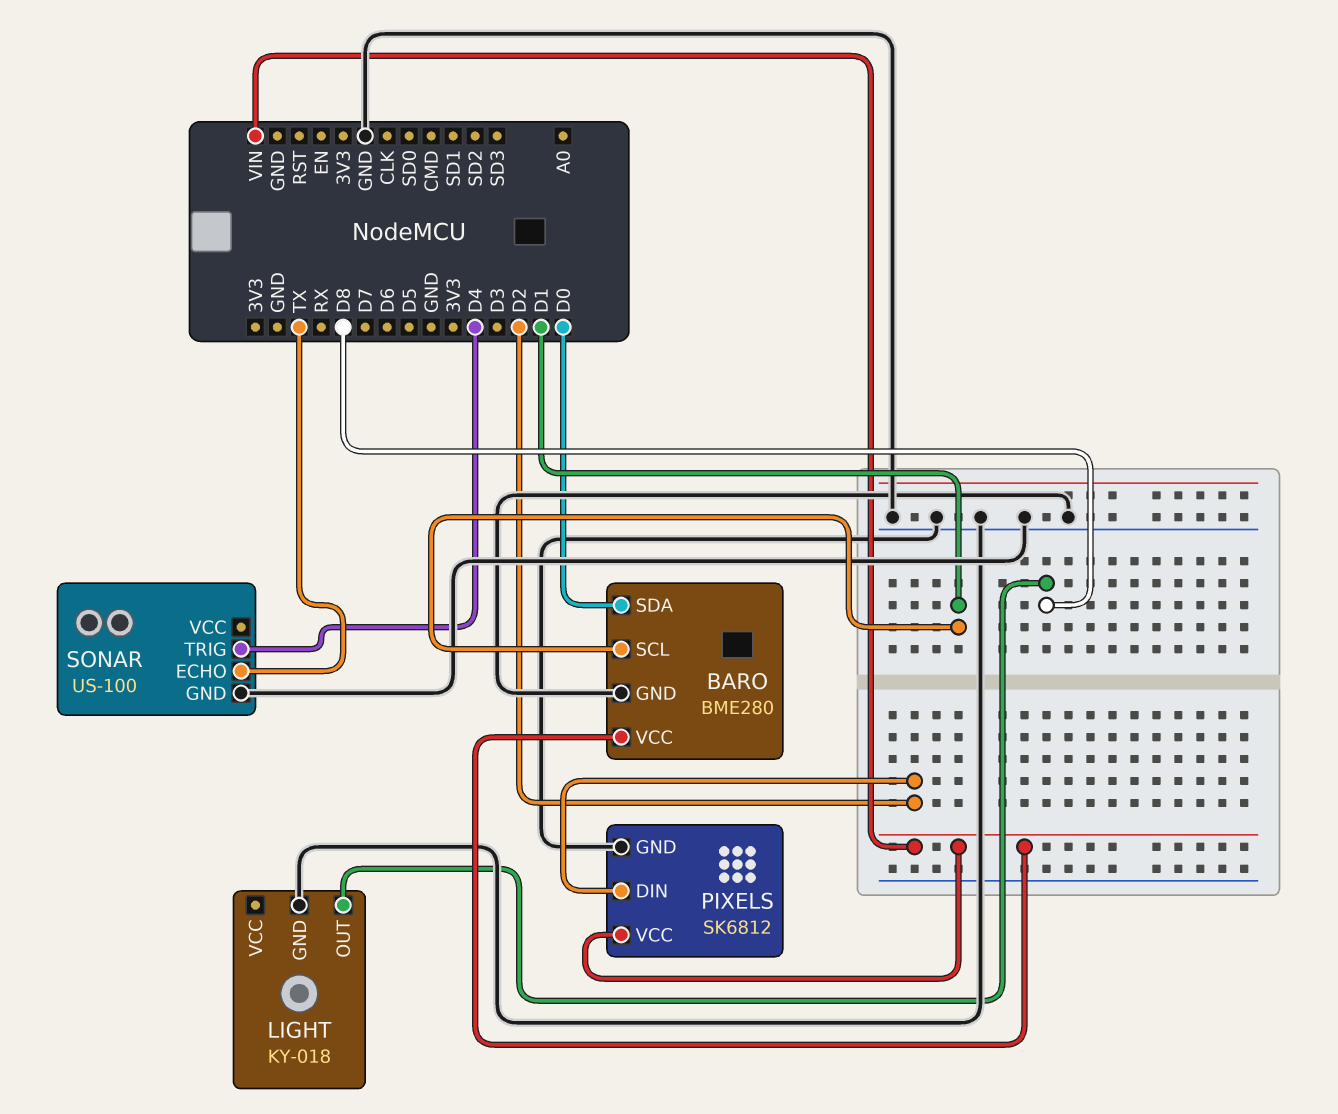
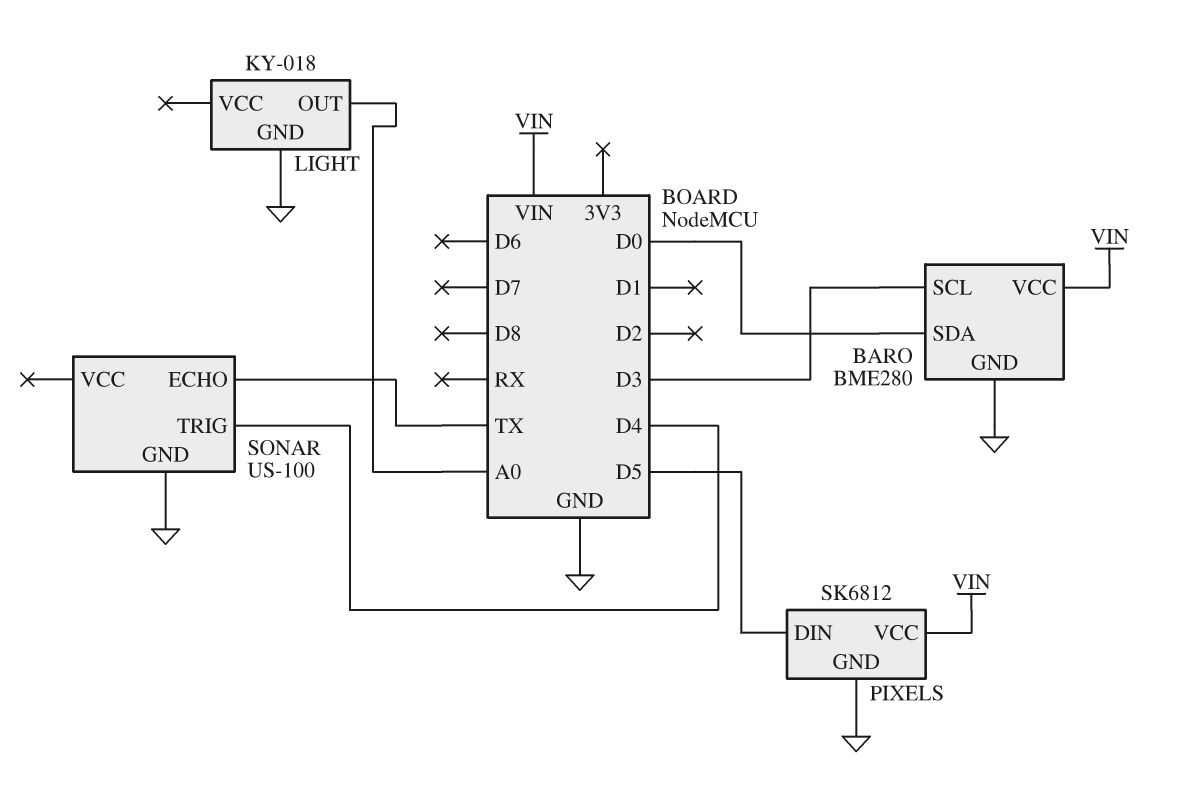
BARO pin SCL: D1 -> D3
LIGHT pin OUT: D8 -> A0
PIXELS pin DIN: D2 -> D5

